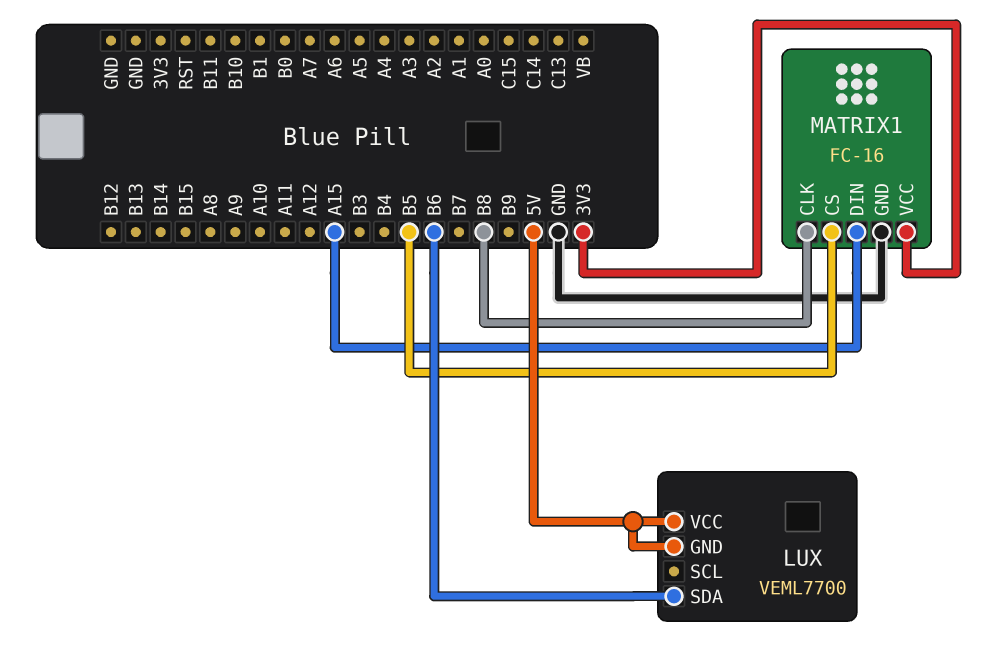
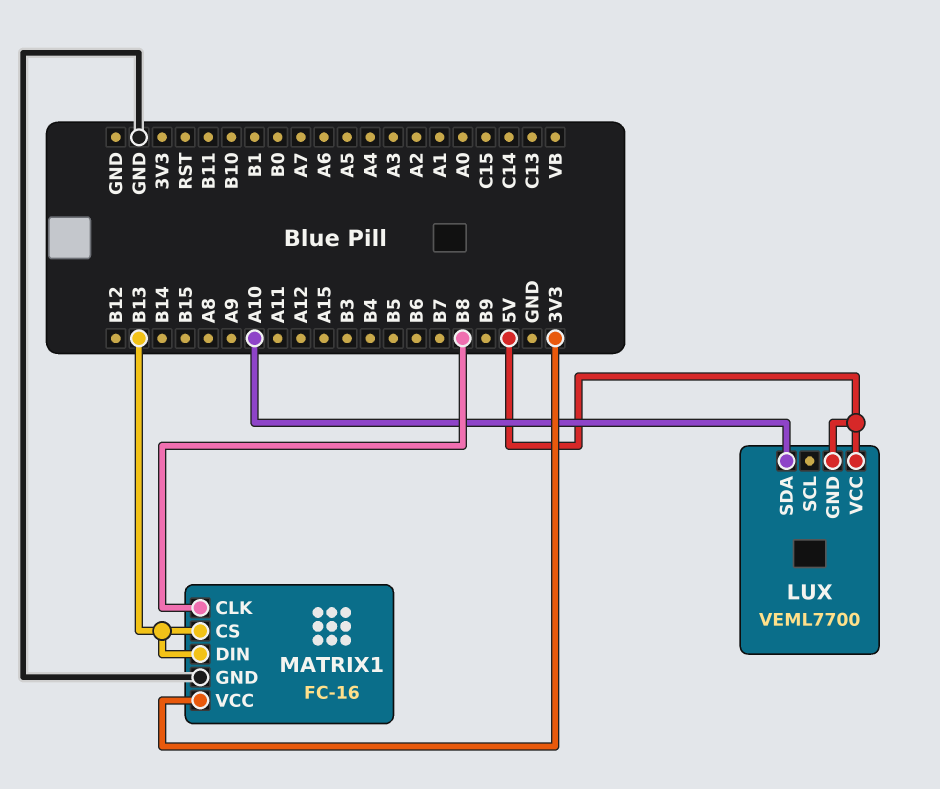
LUX pin SDA: B6 -> A10
MATRIX1 pin CS: B5 -> B13
MATRIX1 pin DIN: A15 -> B13

